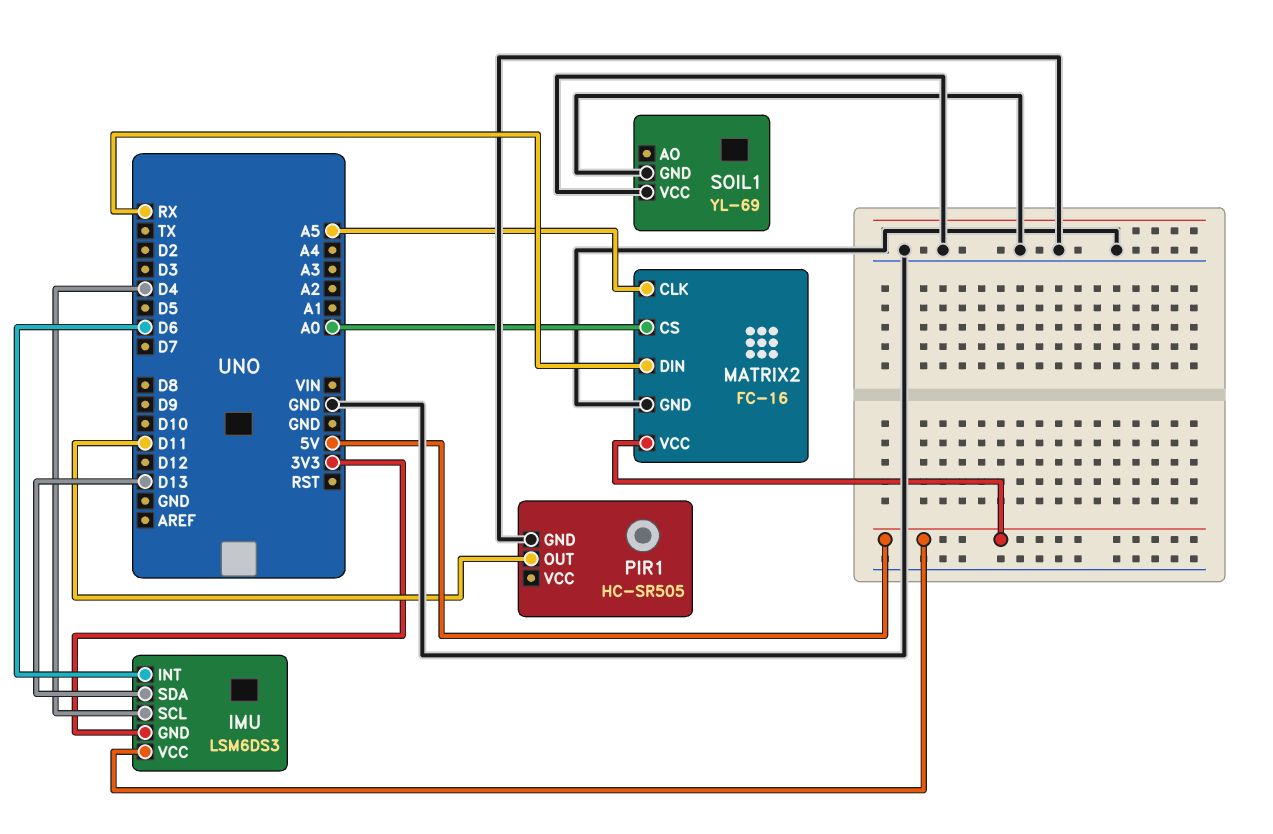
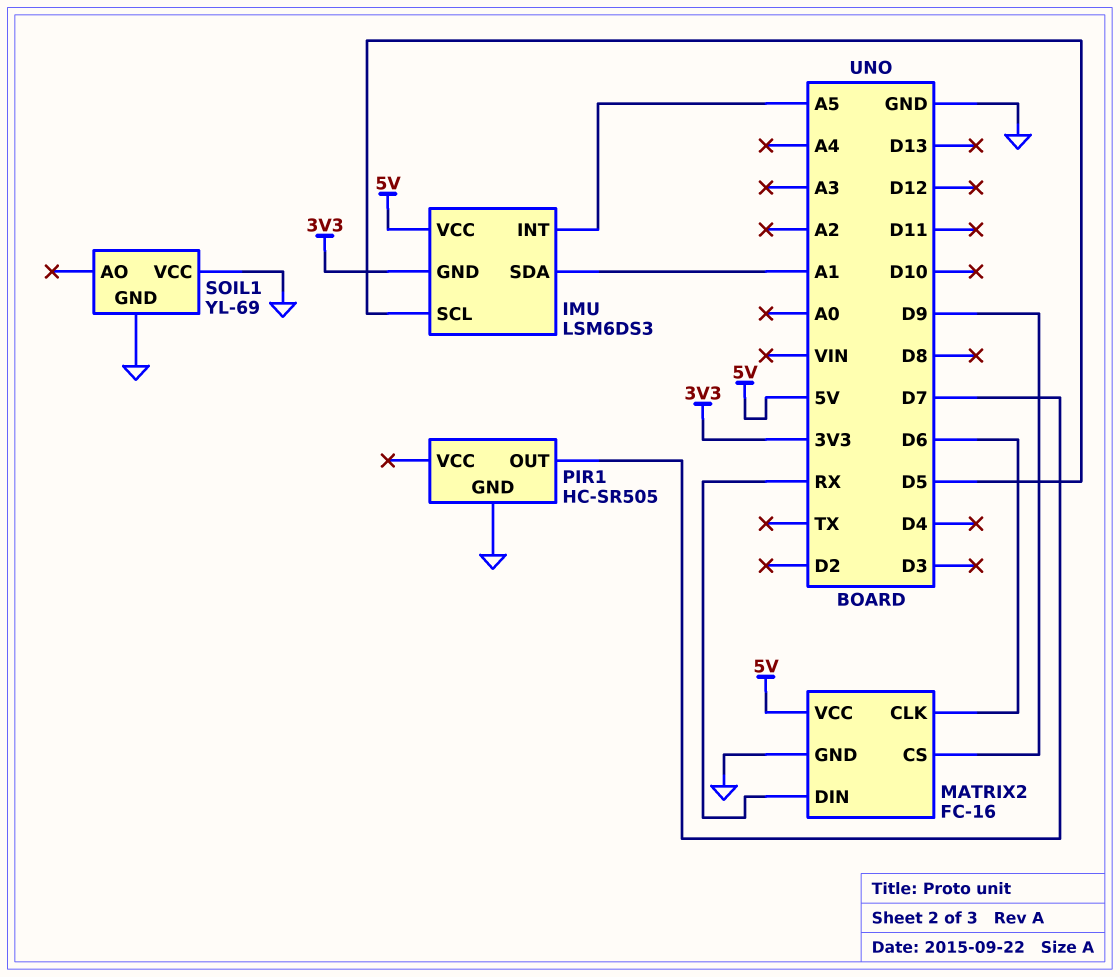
IMU pin INT: D6 -> A5
IMU pin SCL: D4 -> D5
IMU pin SDA: D13 -> A1
MATRIX2 pin CLK: A5 -> D6
MATRIX2 pin CS: A0 -> D9
PIR1 pin OUT: D11 -> D7

